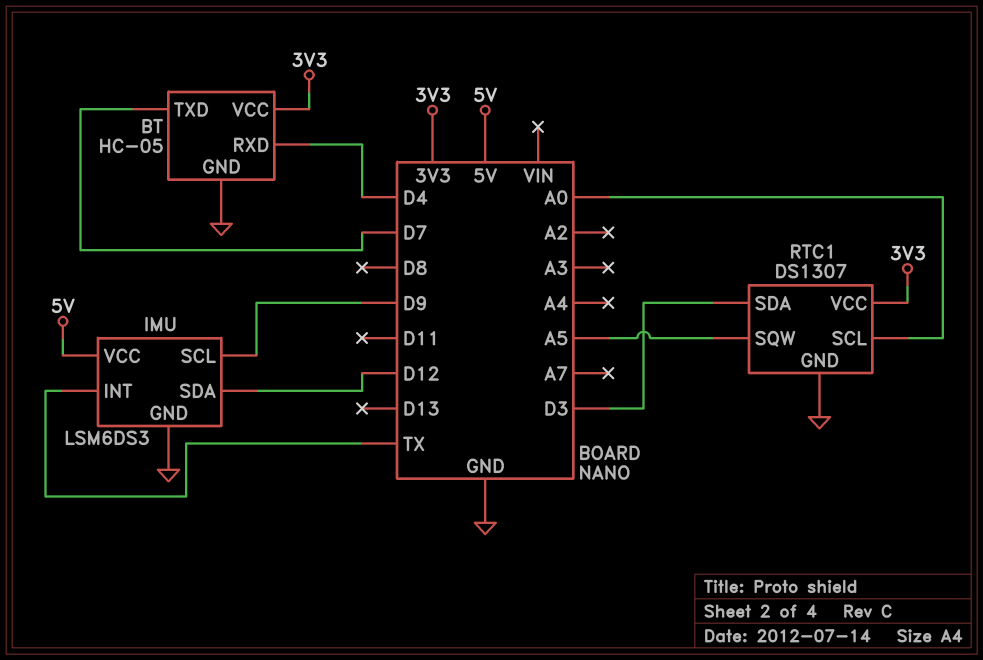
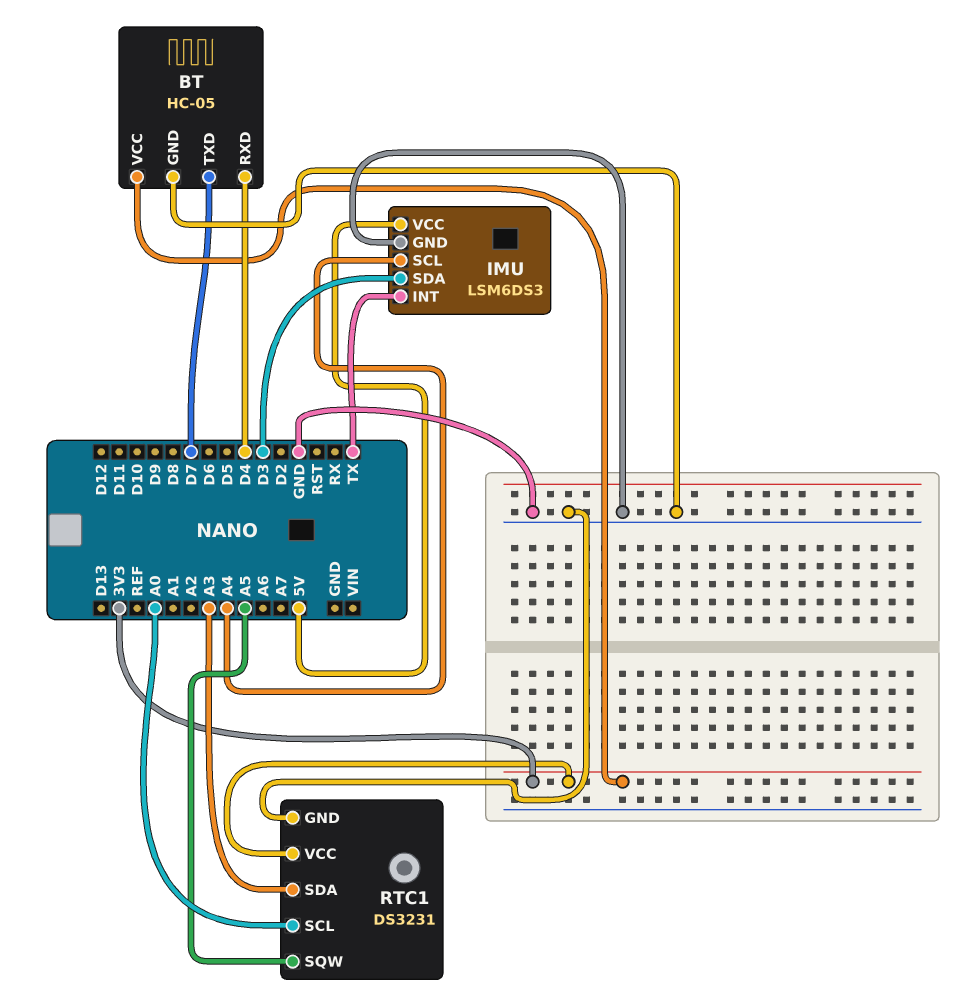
IMU pin SCL: D9 -> A4
IMU pin SDA: D12 -> D3
RTC1: DS1307 -> DS3231
RTC1 pin SDA: D3 -> A3

